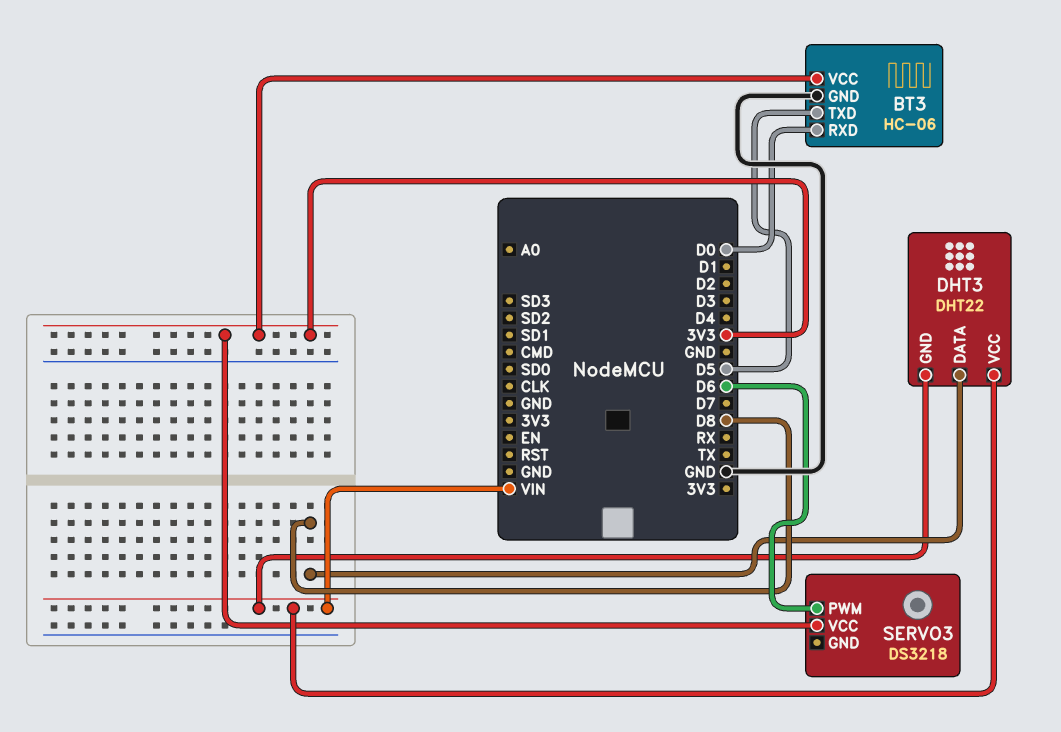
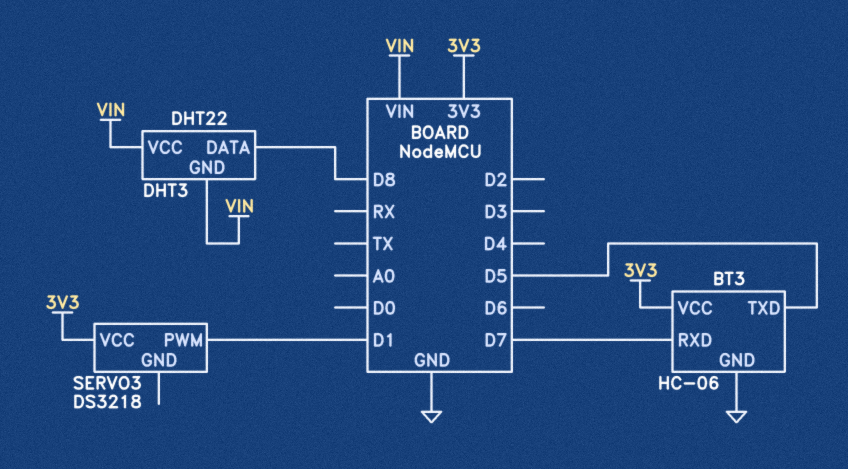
BT3 pin RXD: D0 -> D7
SERVO3 pin PWM: D6 -> D1

